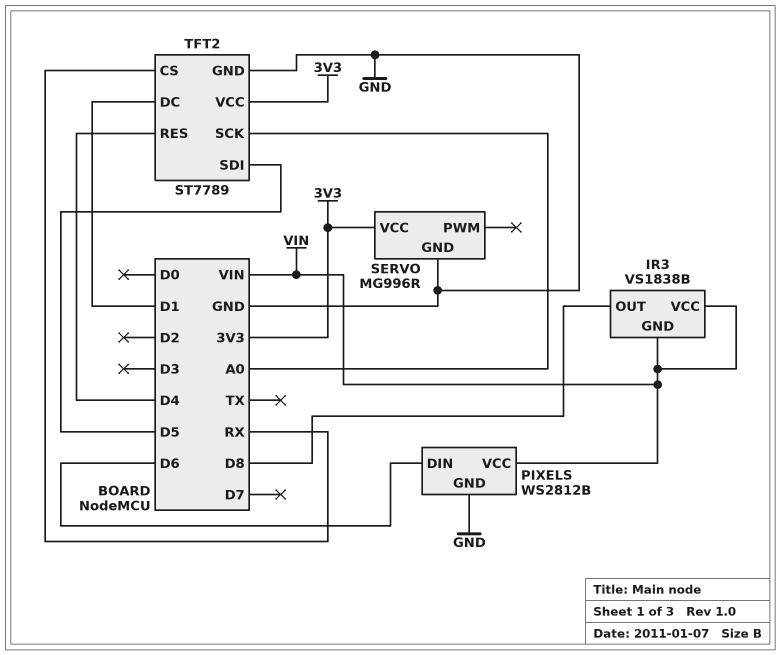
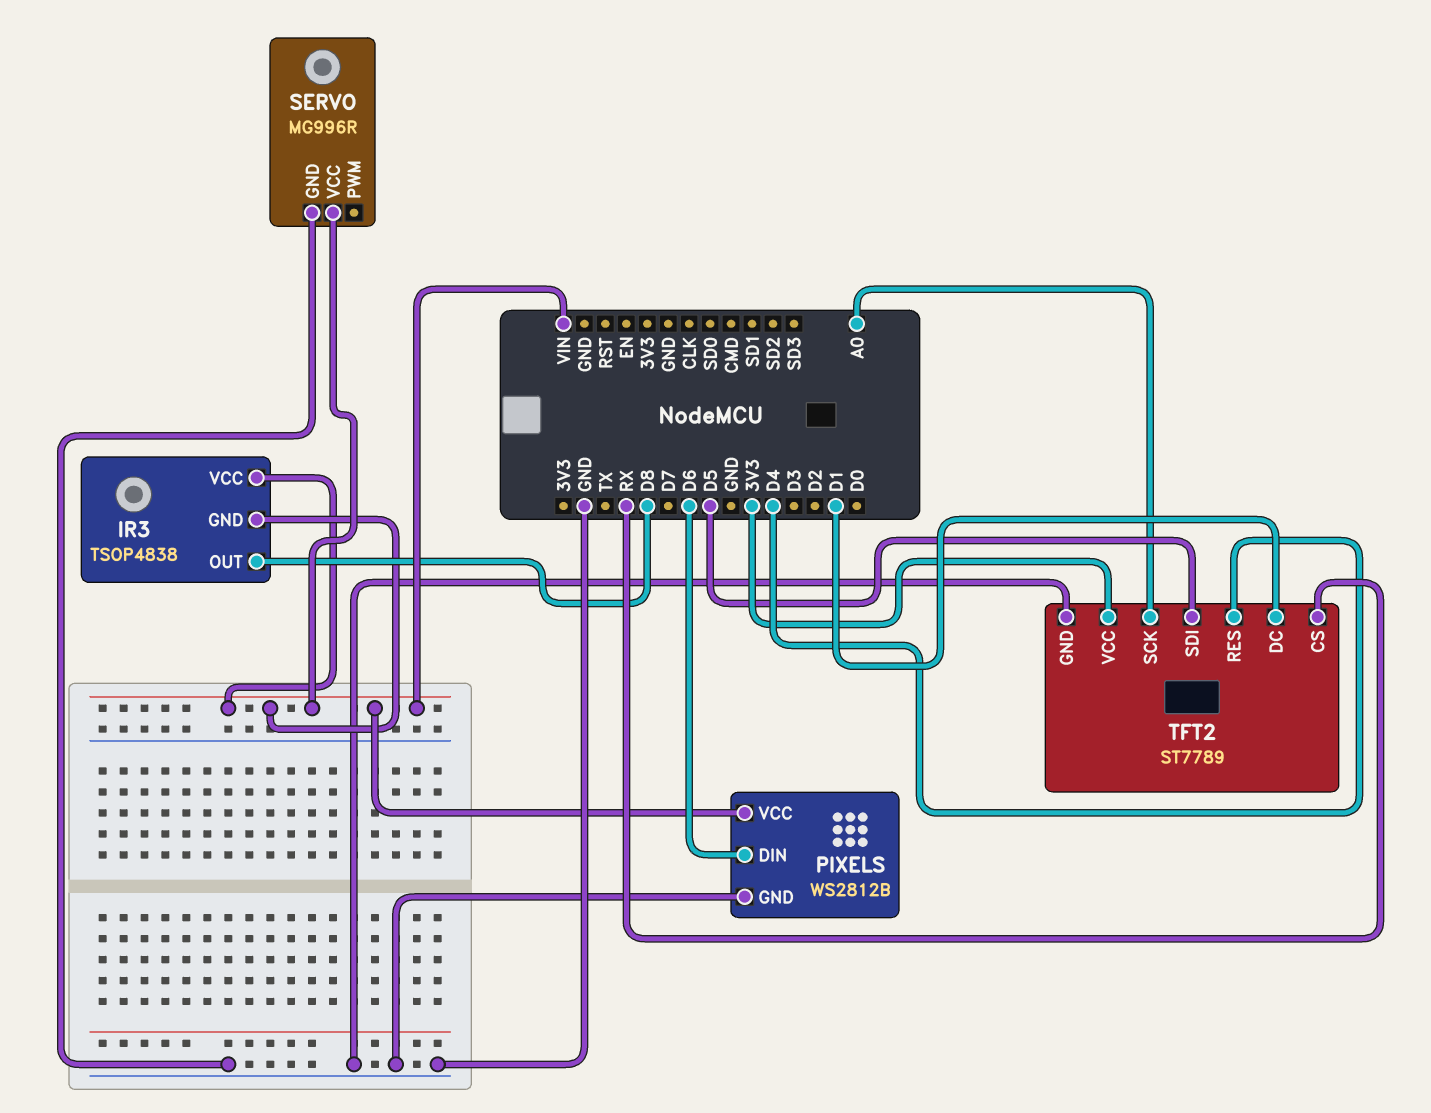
IR3: VS1838B -> TSOP4838
SERVO pin VCC: 3V3 -> VIN

